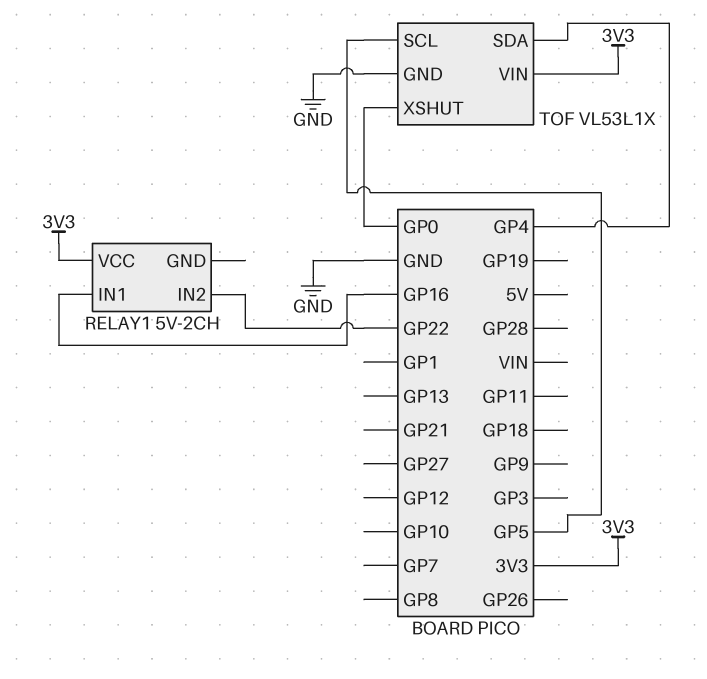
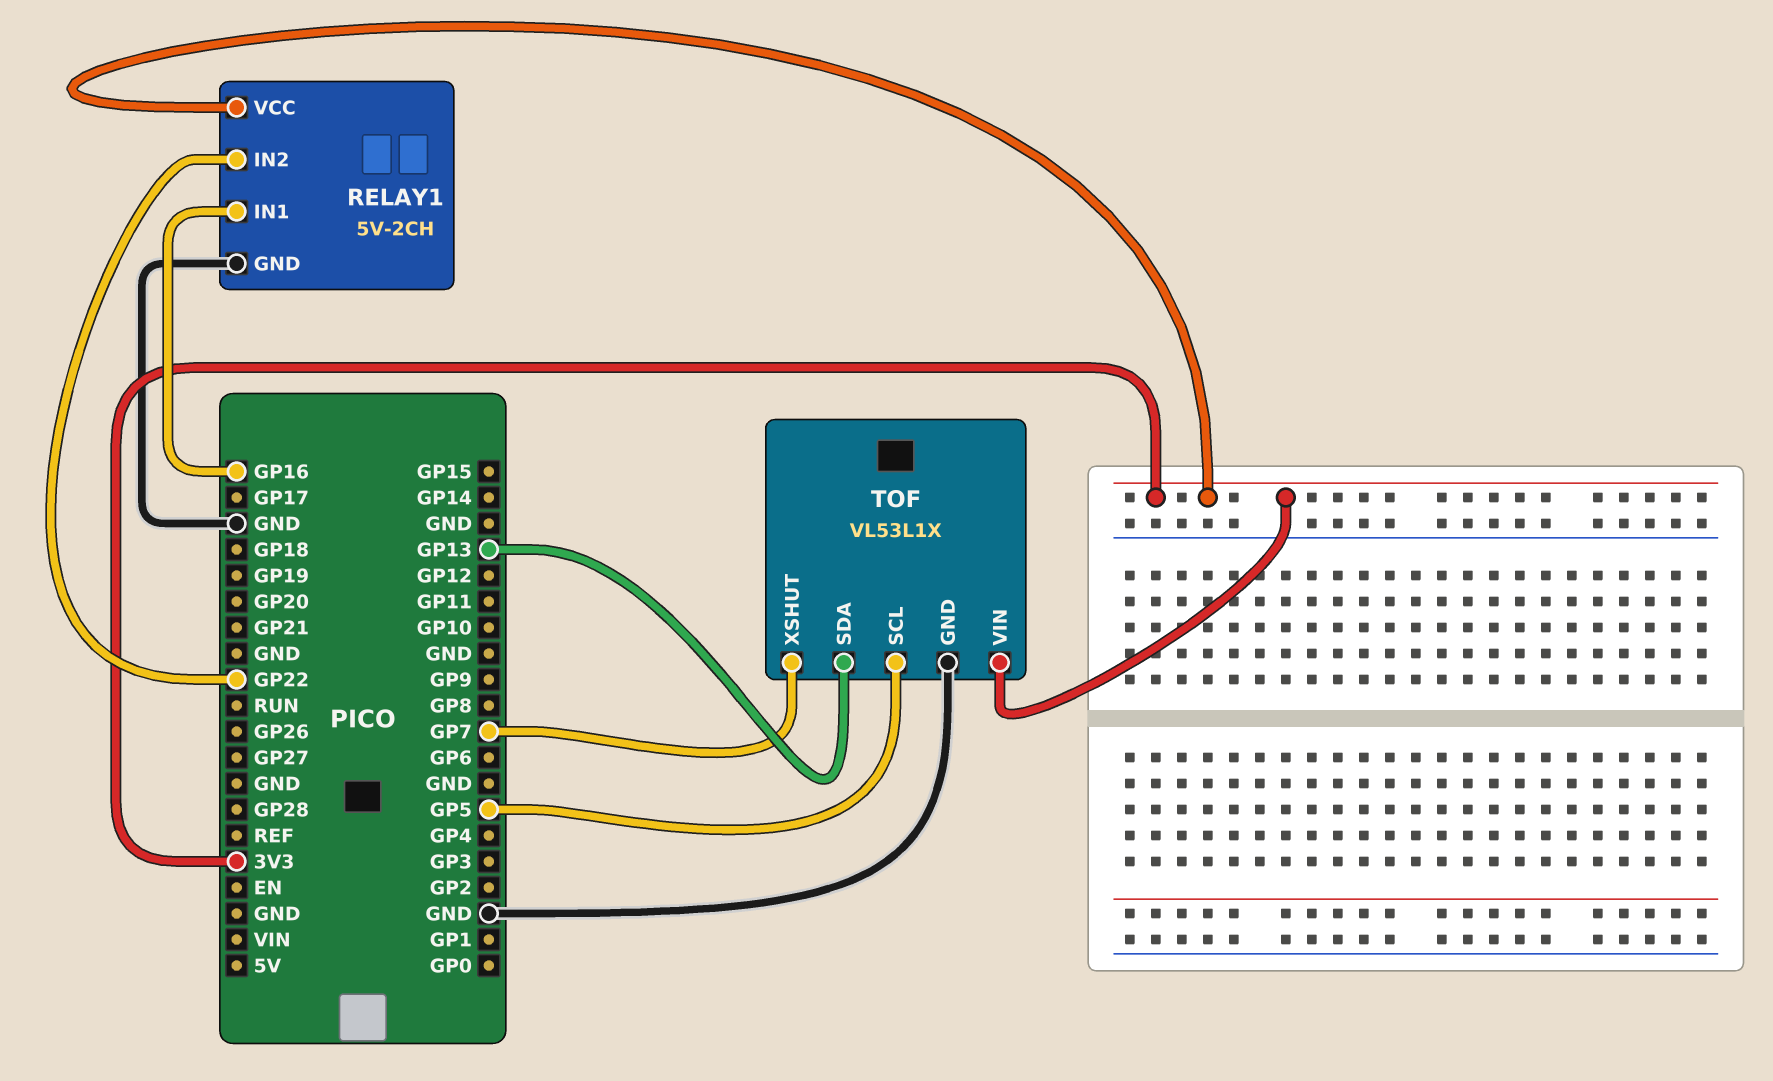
RELAY1 pin GND: none -> GND
TOF pin SDA: GP4 -> GP13
TOF pin XSHUT: GP0 -> GP7

